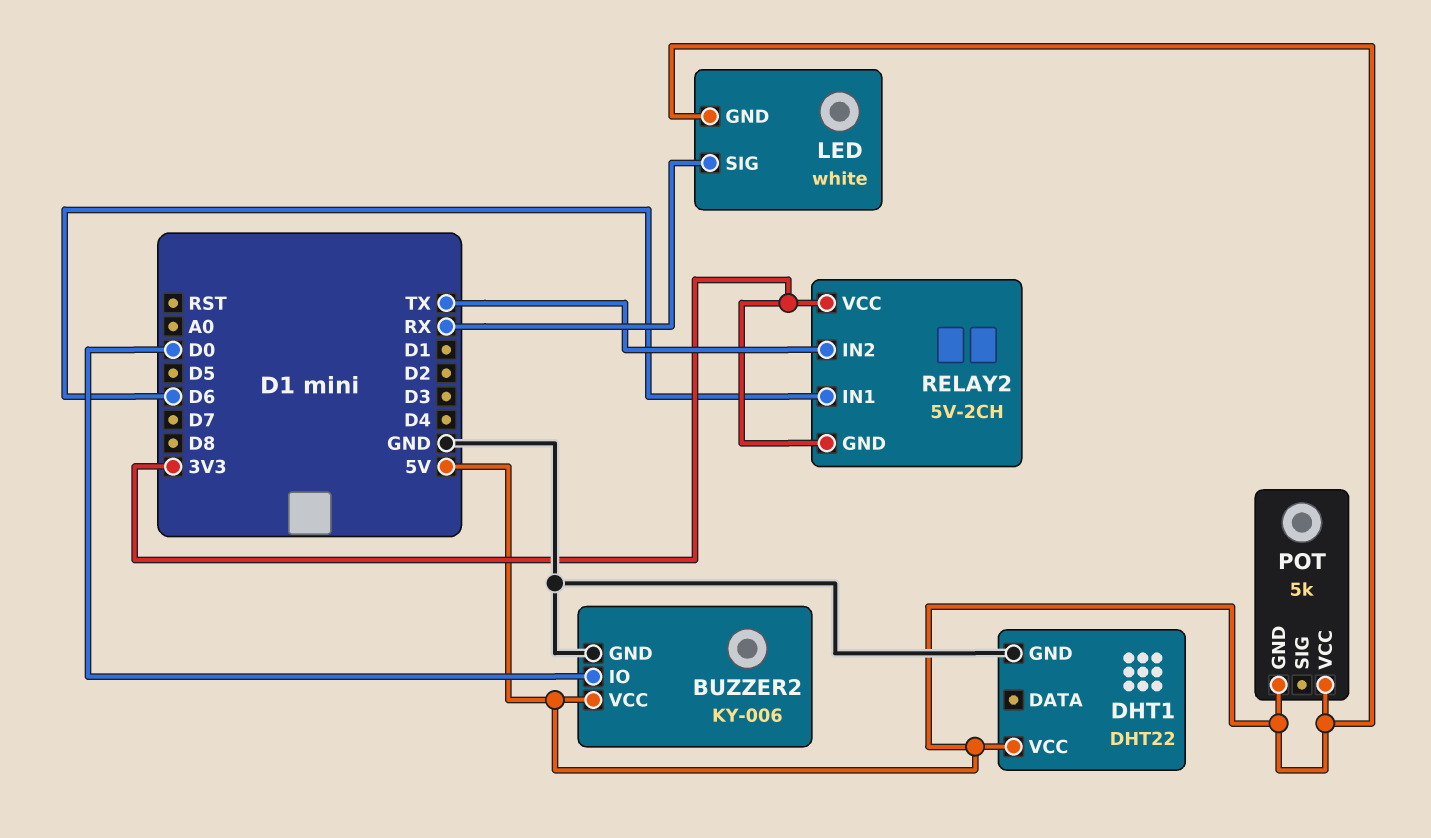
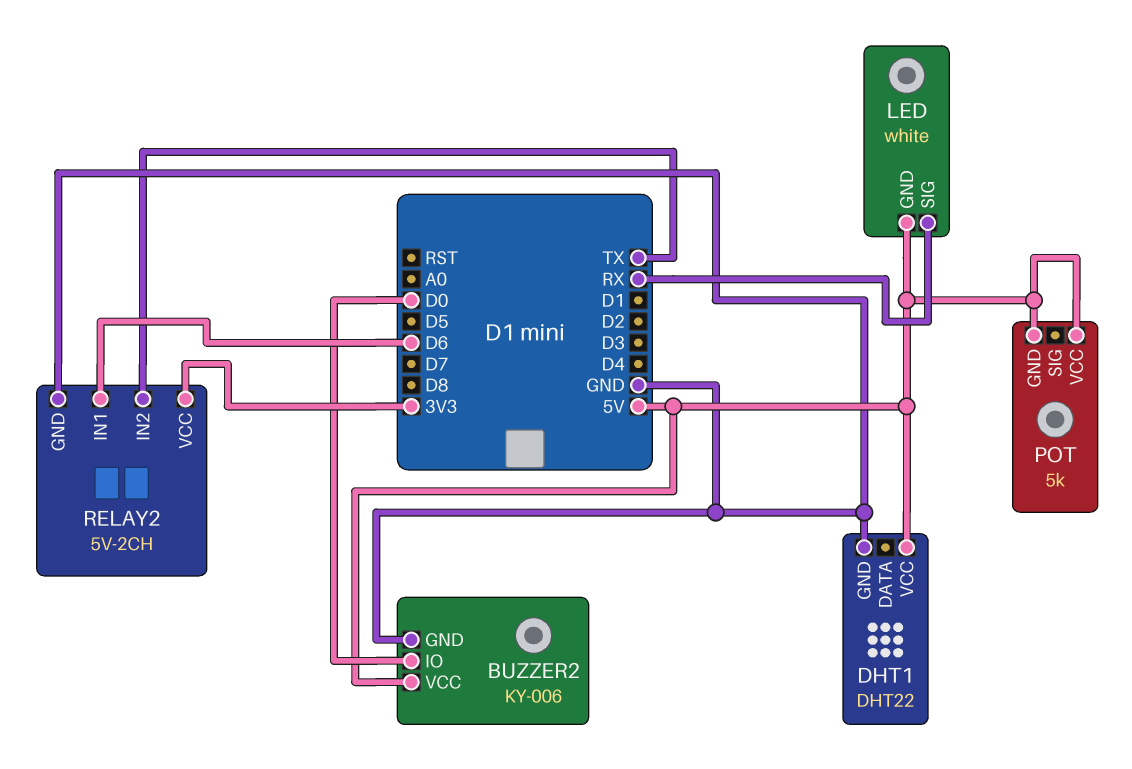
RELAY2 pin GND: 3V3 -> GND

